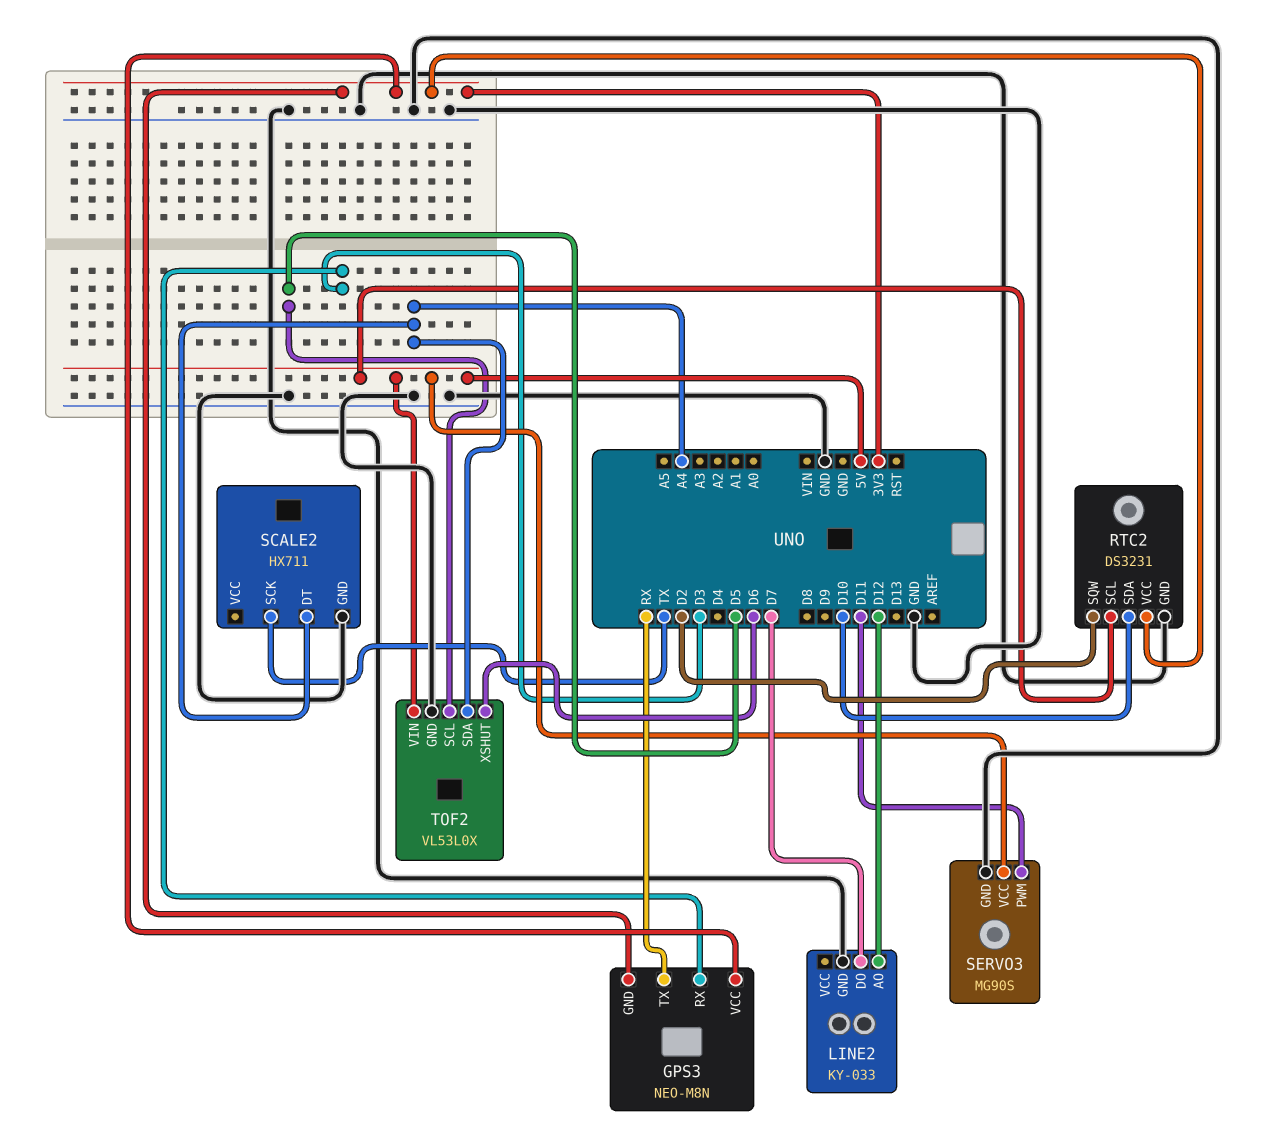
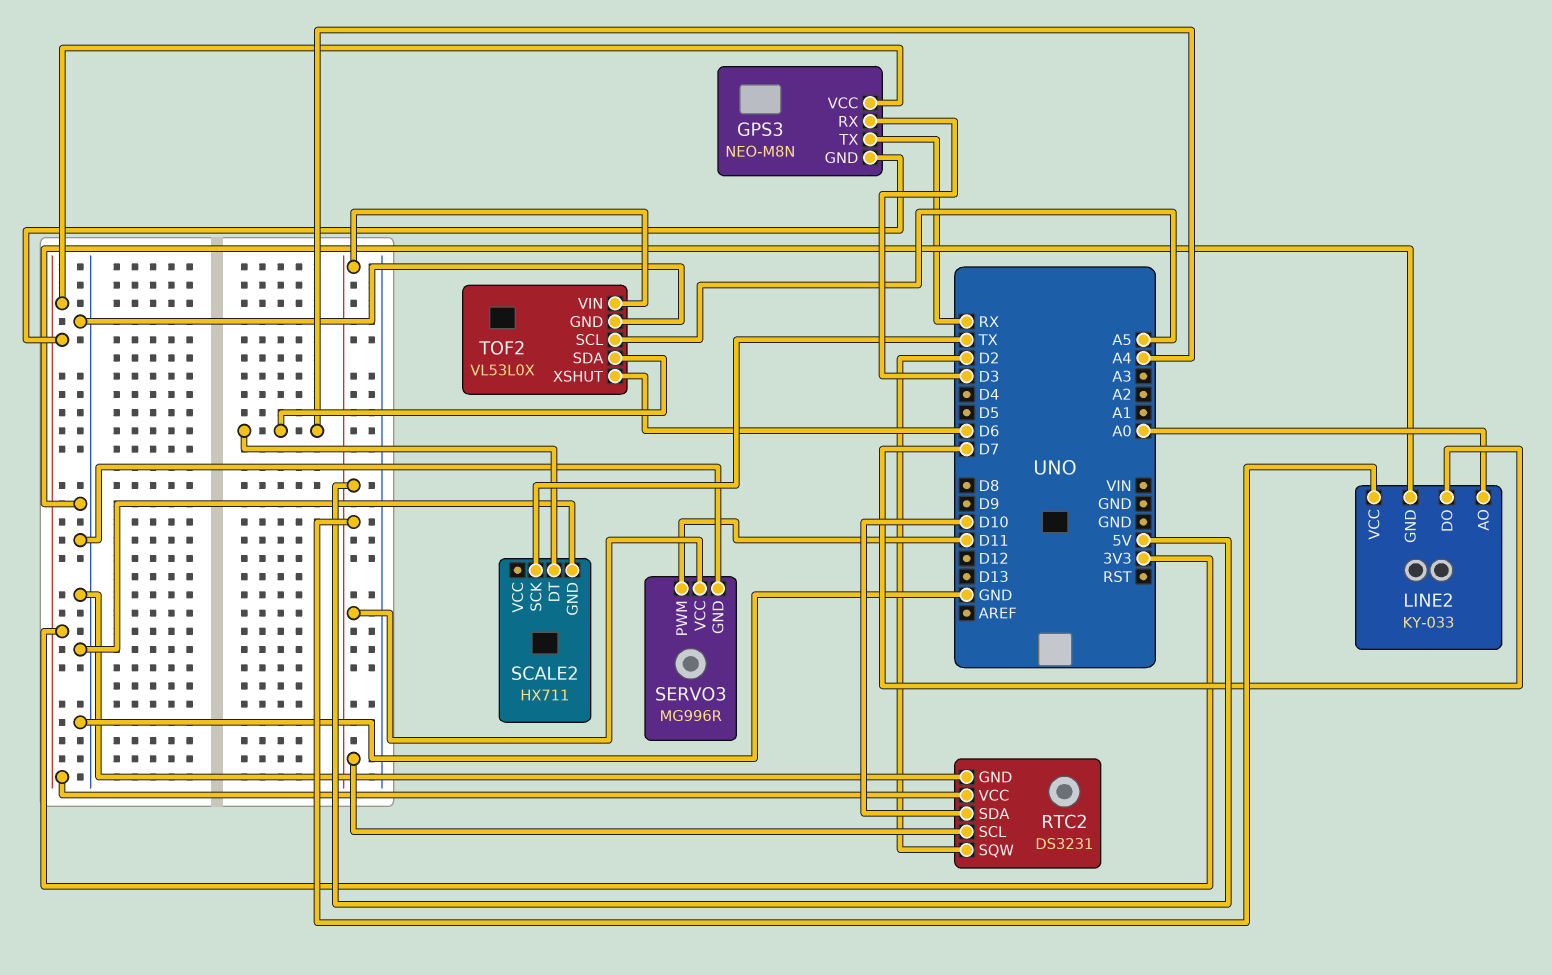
LINE2 pin AO: D12 -> A0
LINE2 pin VCC: none -> 5V
SERVO3: MG90S -> MG996R
TOF2 pin SCL: D5 -> A5

